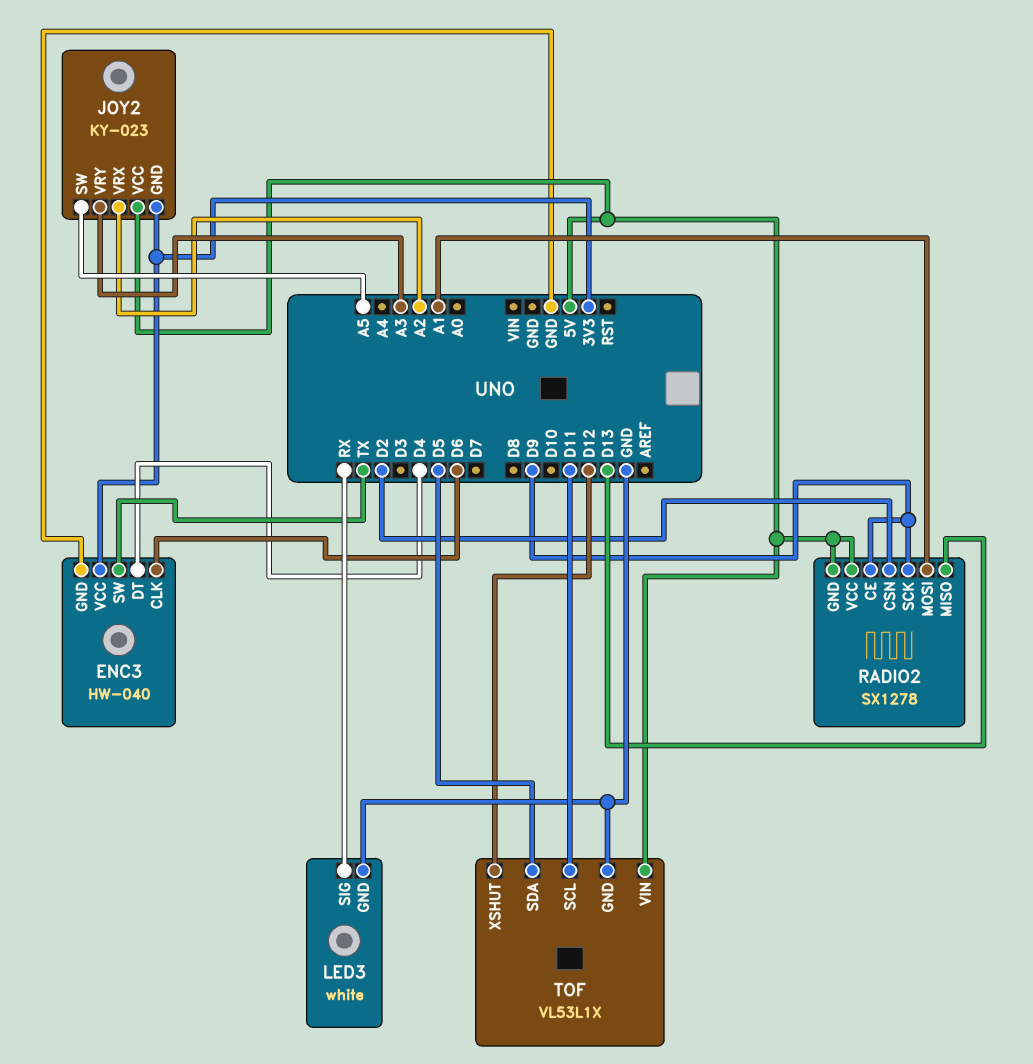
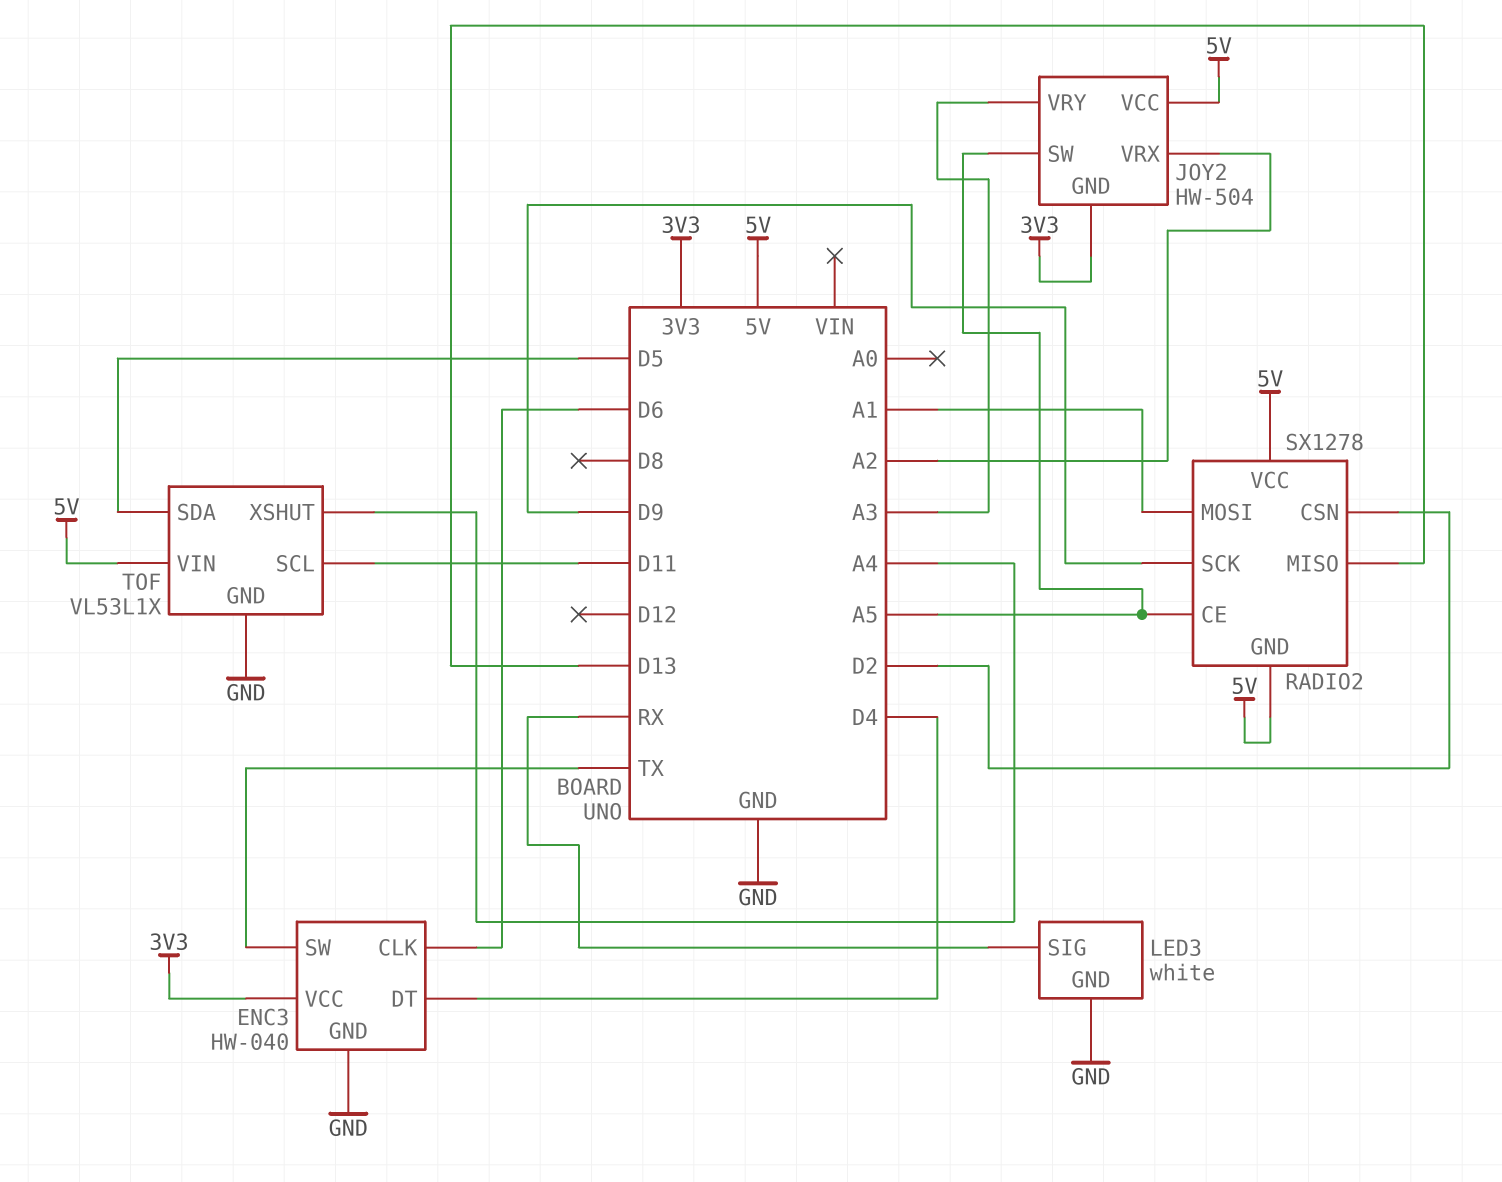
JOY2: KY-023 -> HW-504
RADIO2 pin CE: D9 -> A5
TOF pin XSHUT: D12 -> A4

